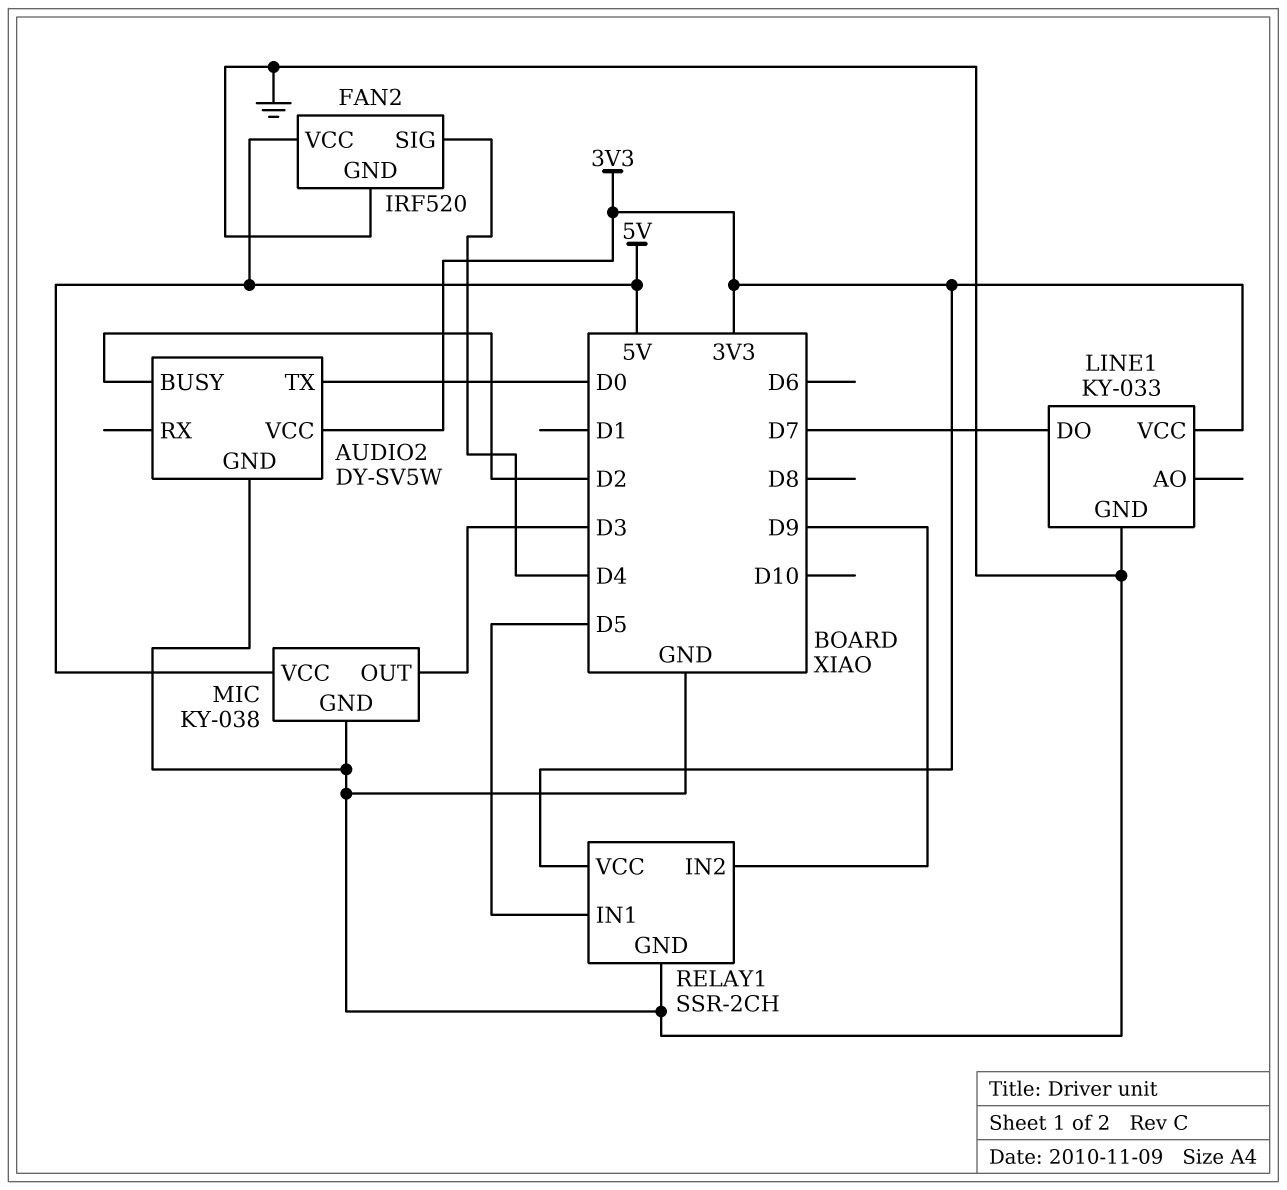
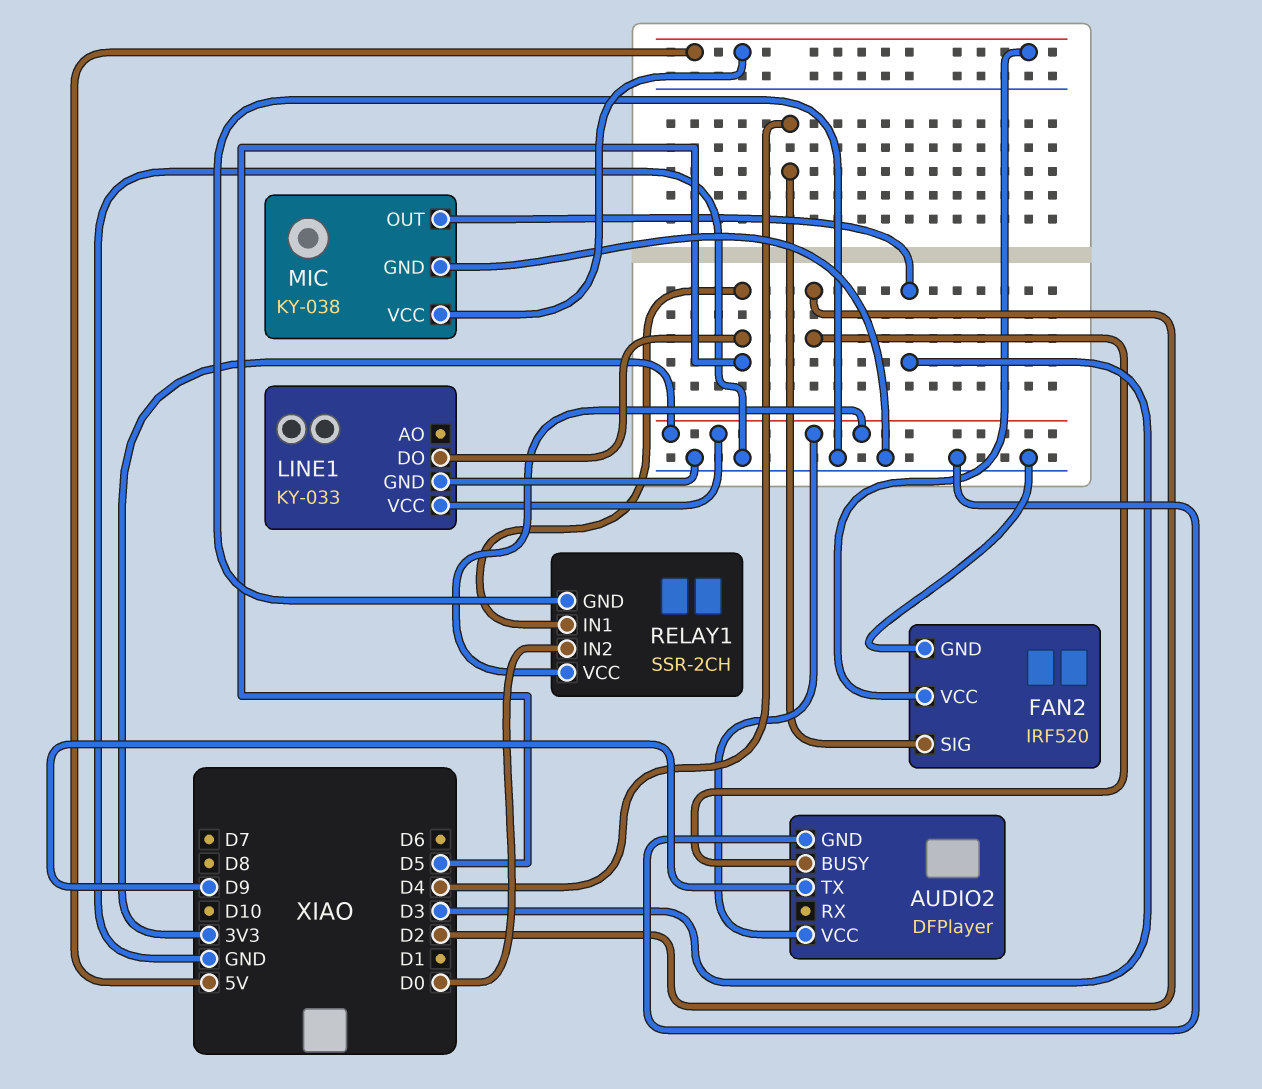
AUDIO2: DY-SV5W -> DFPlayer
AUDIO2 pin TX: D0 -> D9
LINE1 pin DO: D7 -> D5
RELAY1 pin IN2: D9 -> D0

